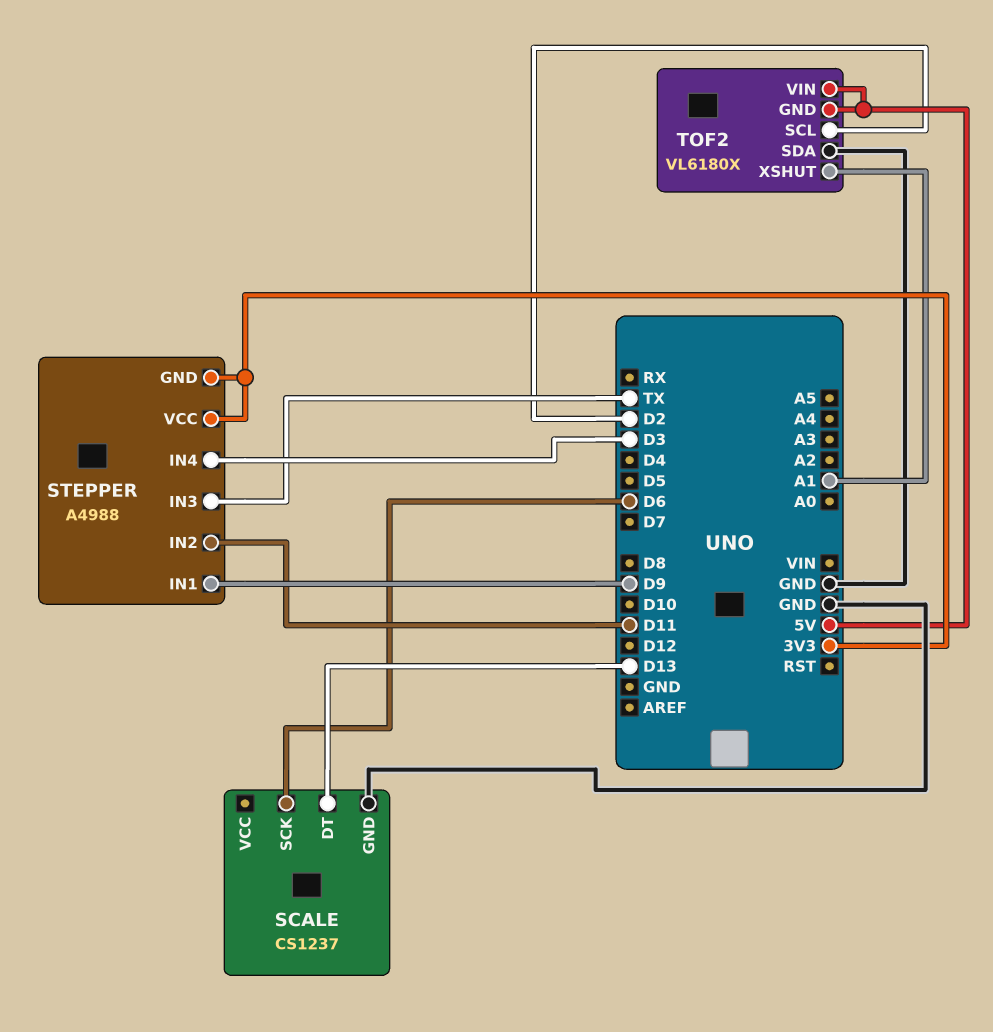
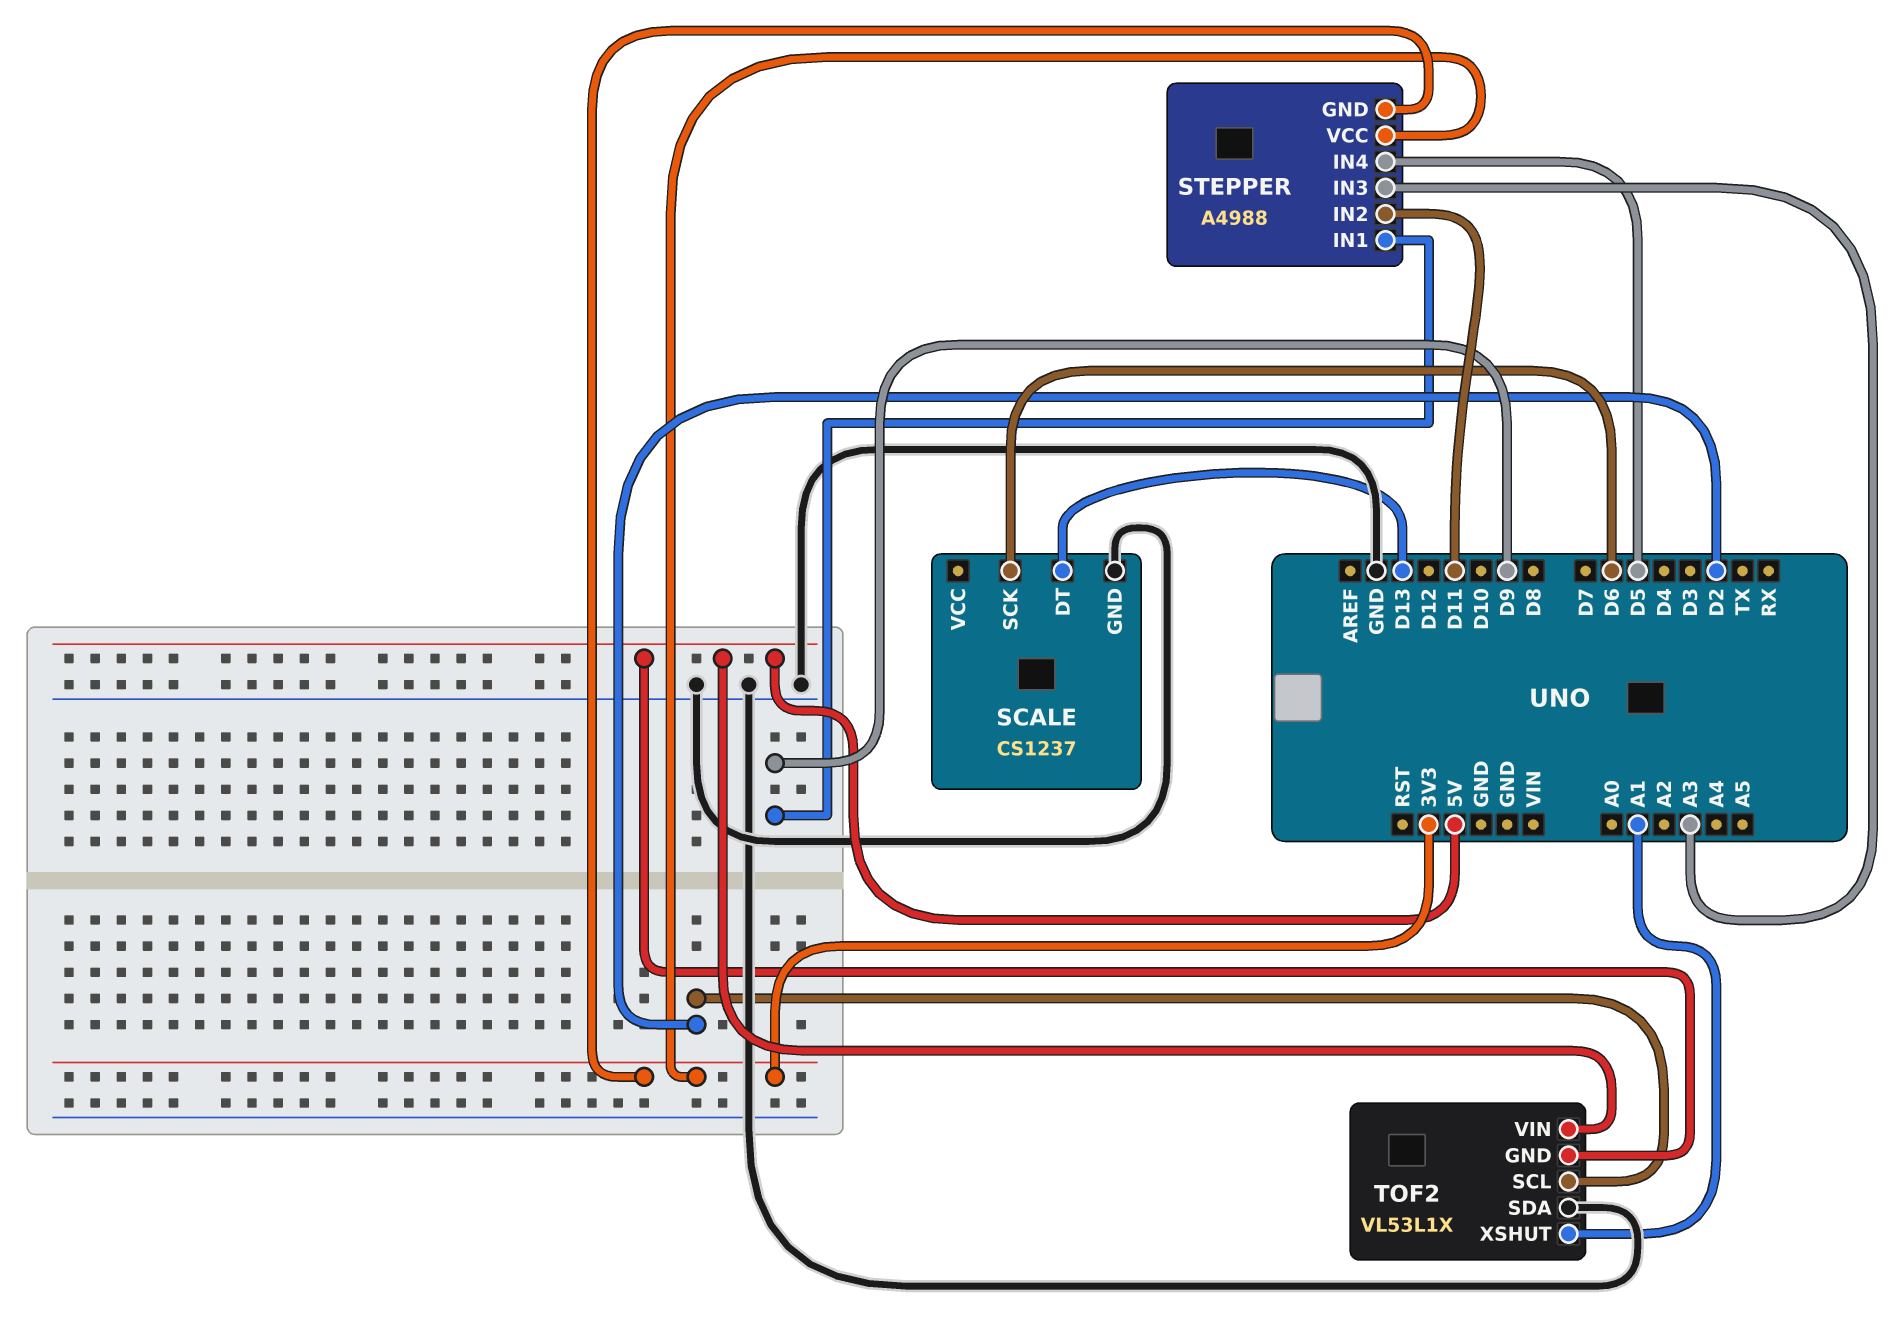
STEPPER pin IN3: TX -> A3
STEPPER pin IN4: D3 -> D5
TOF2: VL6180X -> VL53L1X

